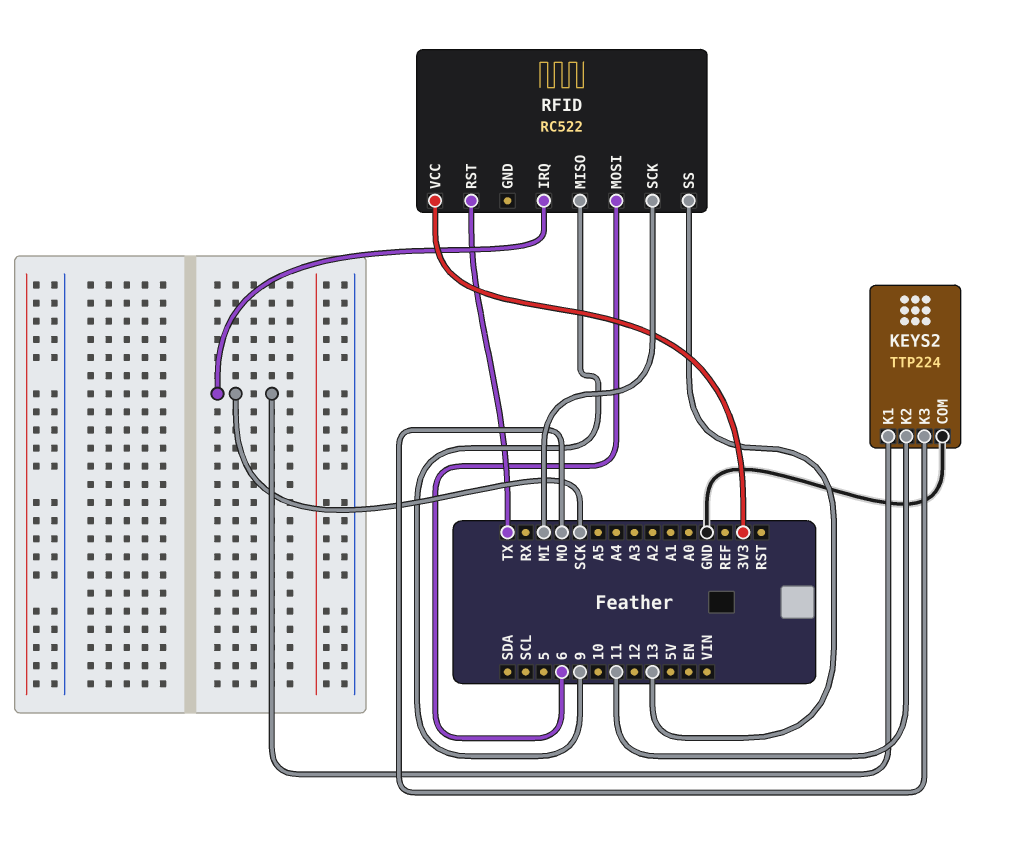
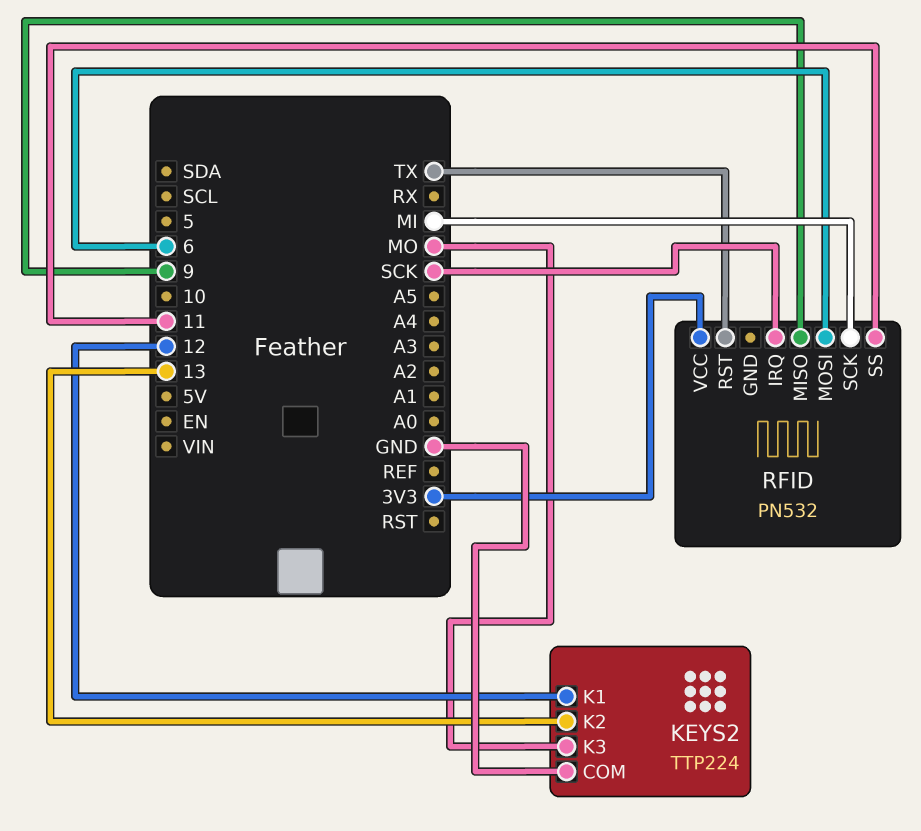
KEYS2 pin K1: SCK -> 12
KEYS2 pin K2: 11 -> 13
RFID: RC522 -> PN532
RFID pin SS: 13 -> 11

